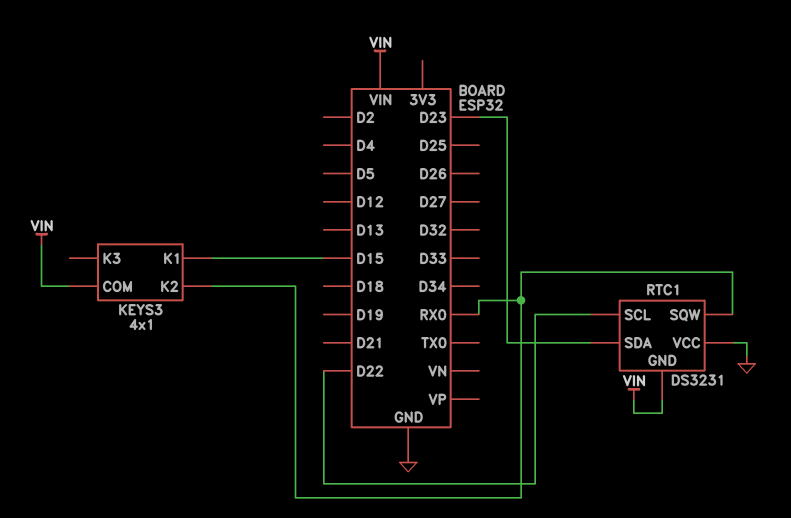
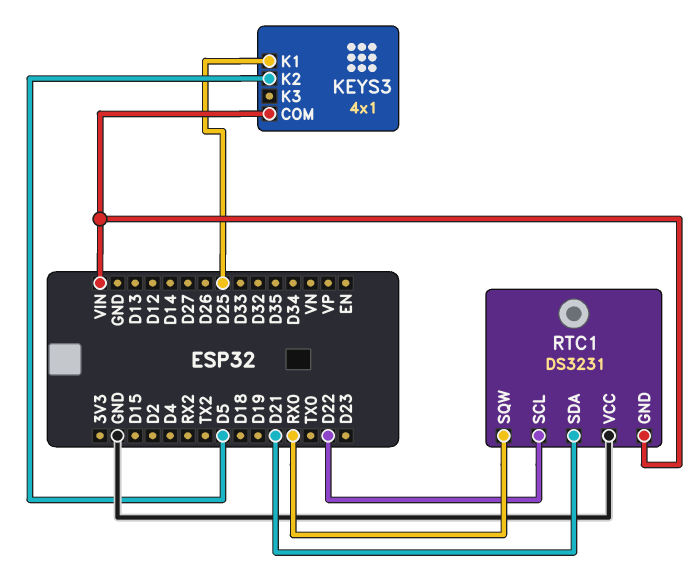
KEYS3 pin K1: D15 -> D25
KEYS3 pin K2: RX0 -> D5
RTC1 pin SDA: D23 -> D21

